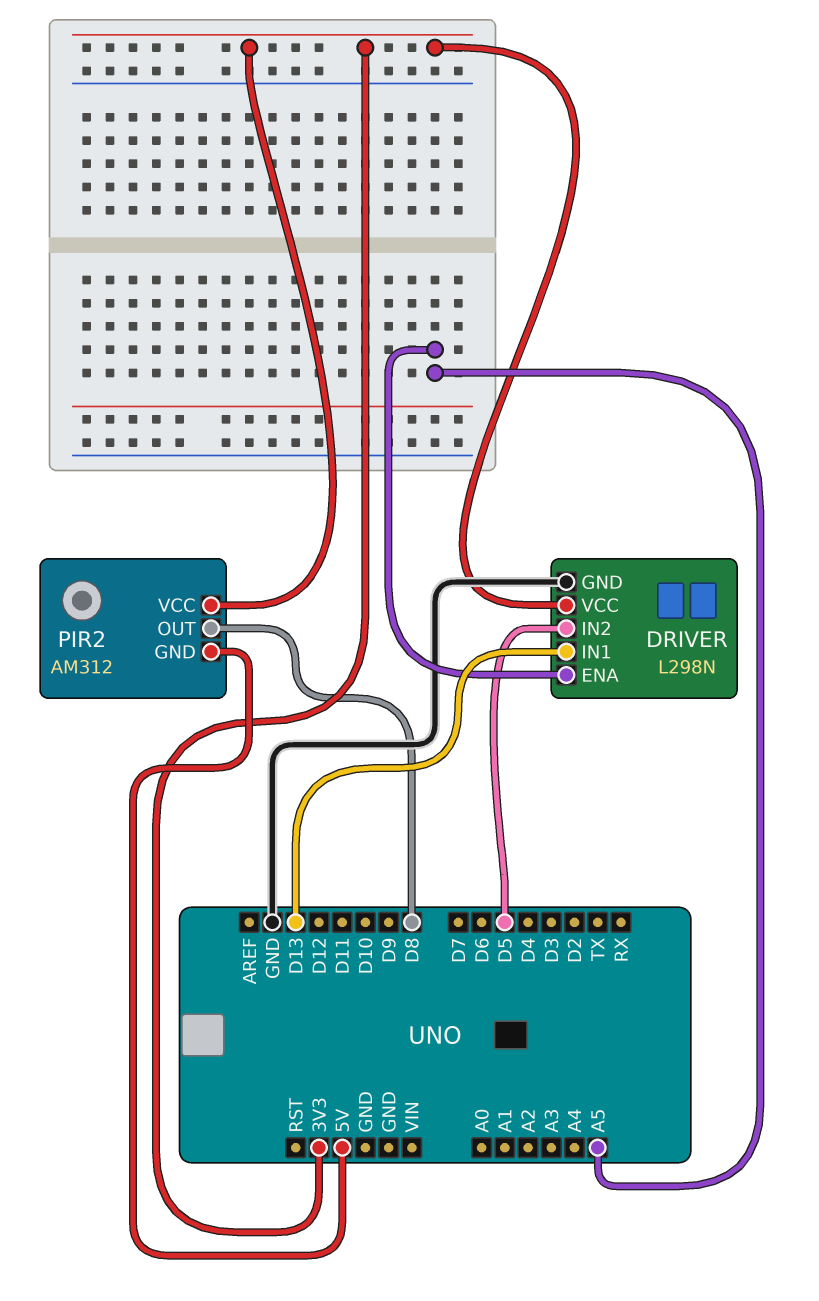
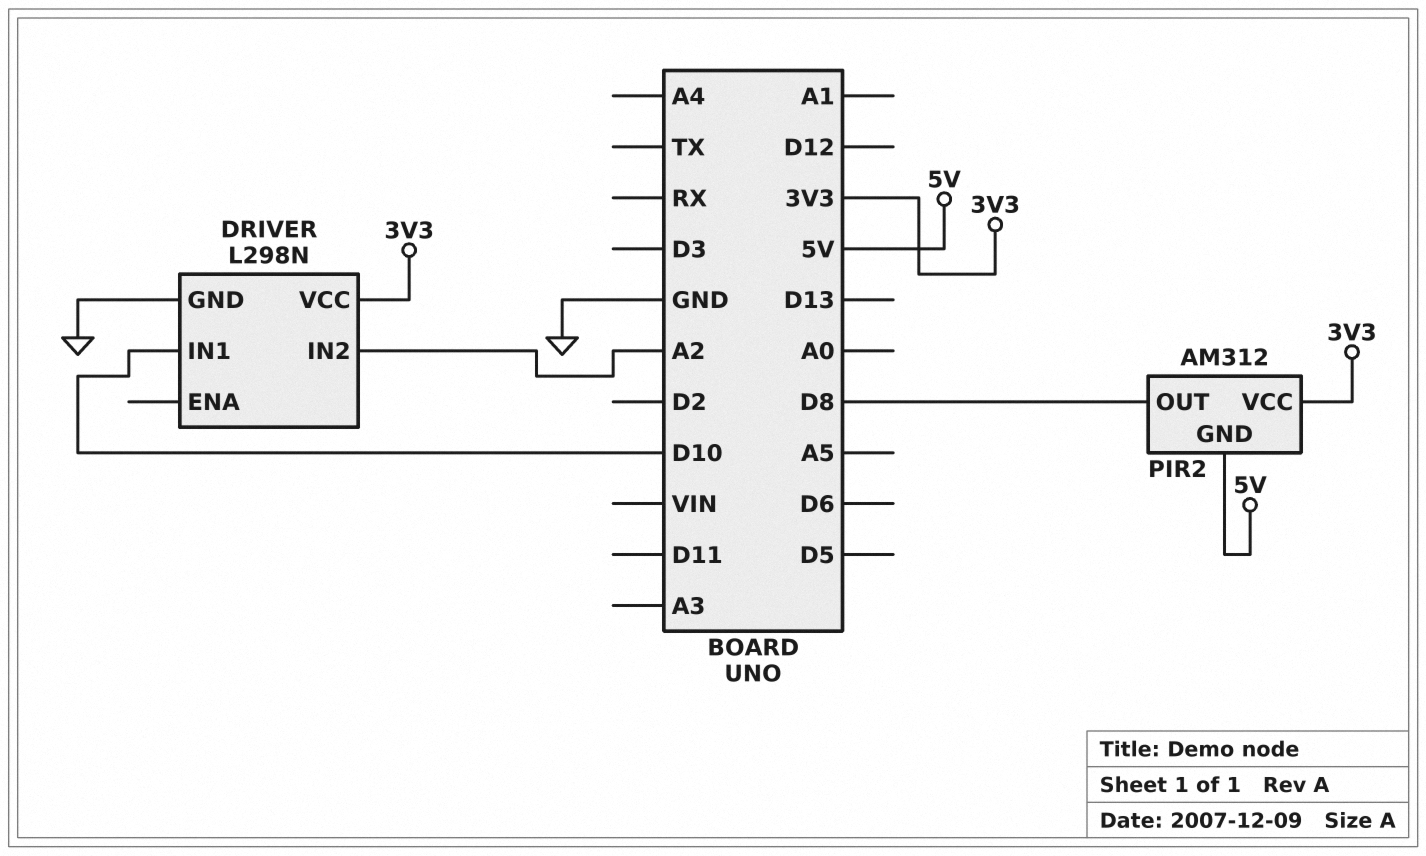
DRIVER pin ENA: A5 -> none
DRIVER pin IN1: D13 -> D10
DRIVER pin IN2: D5 -> A2

